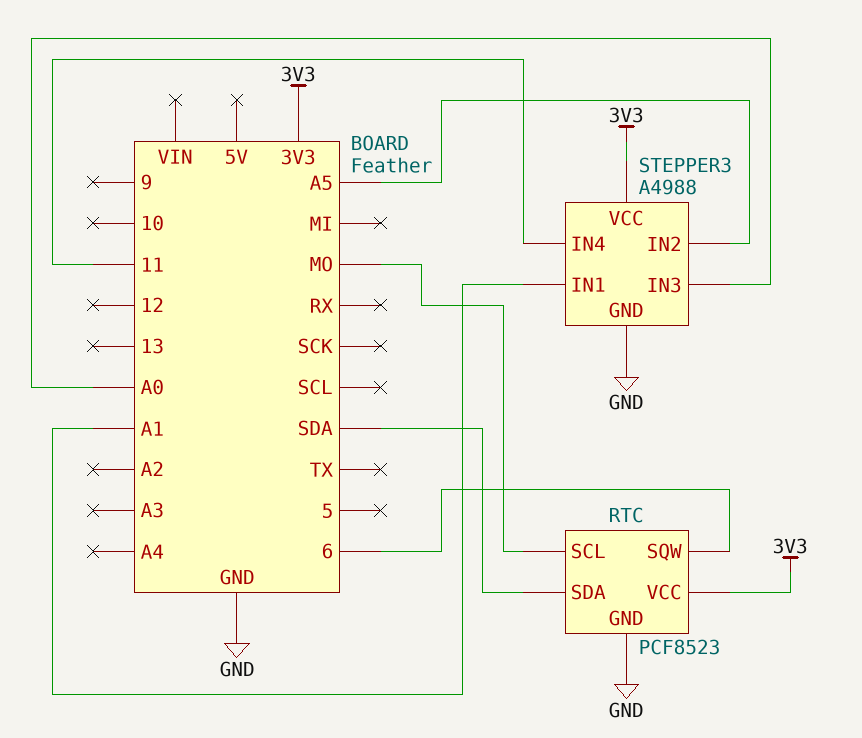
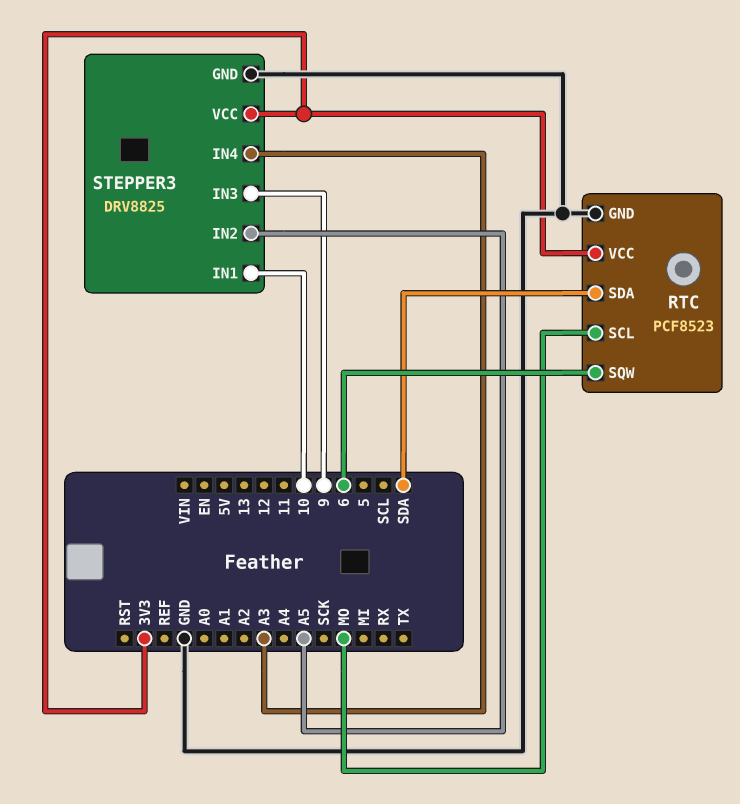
STEPPER3: A4988 -> DRV8825
STEPPER3 pin IN1: A1 -> 10
STEPPER3 pin IN3: A0 -> 9
STEPPER3 pin IN4: 11 -> A3

